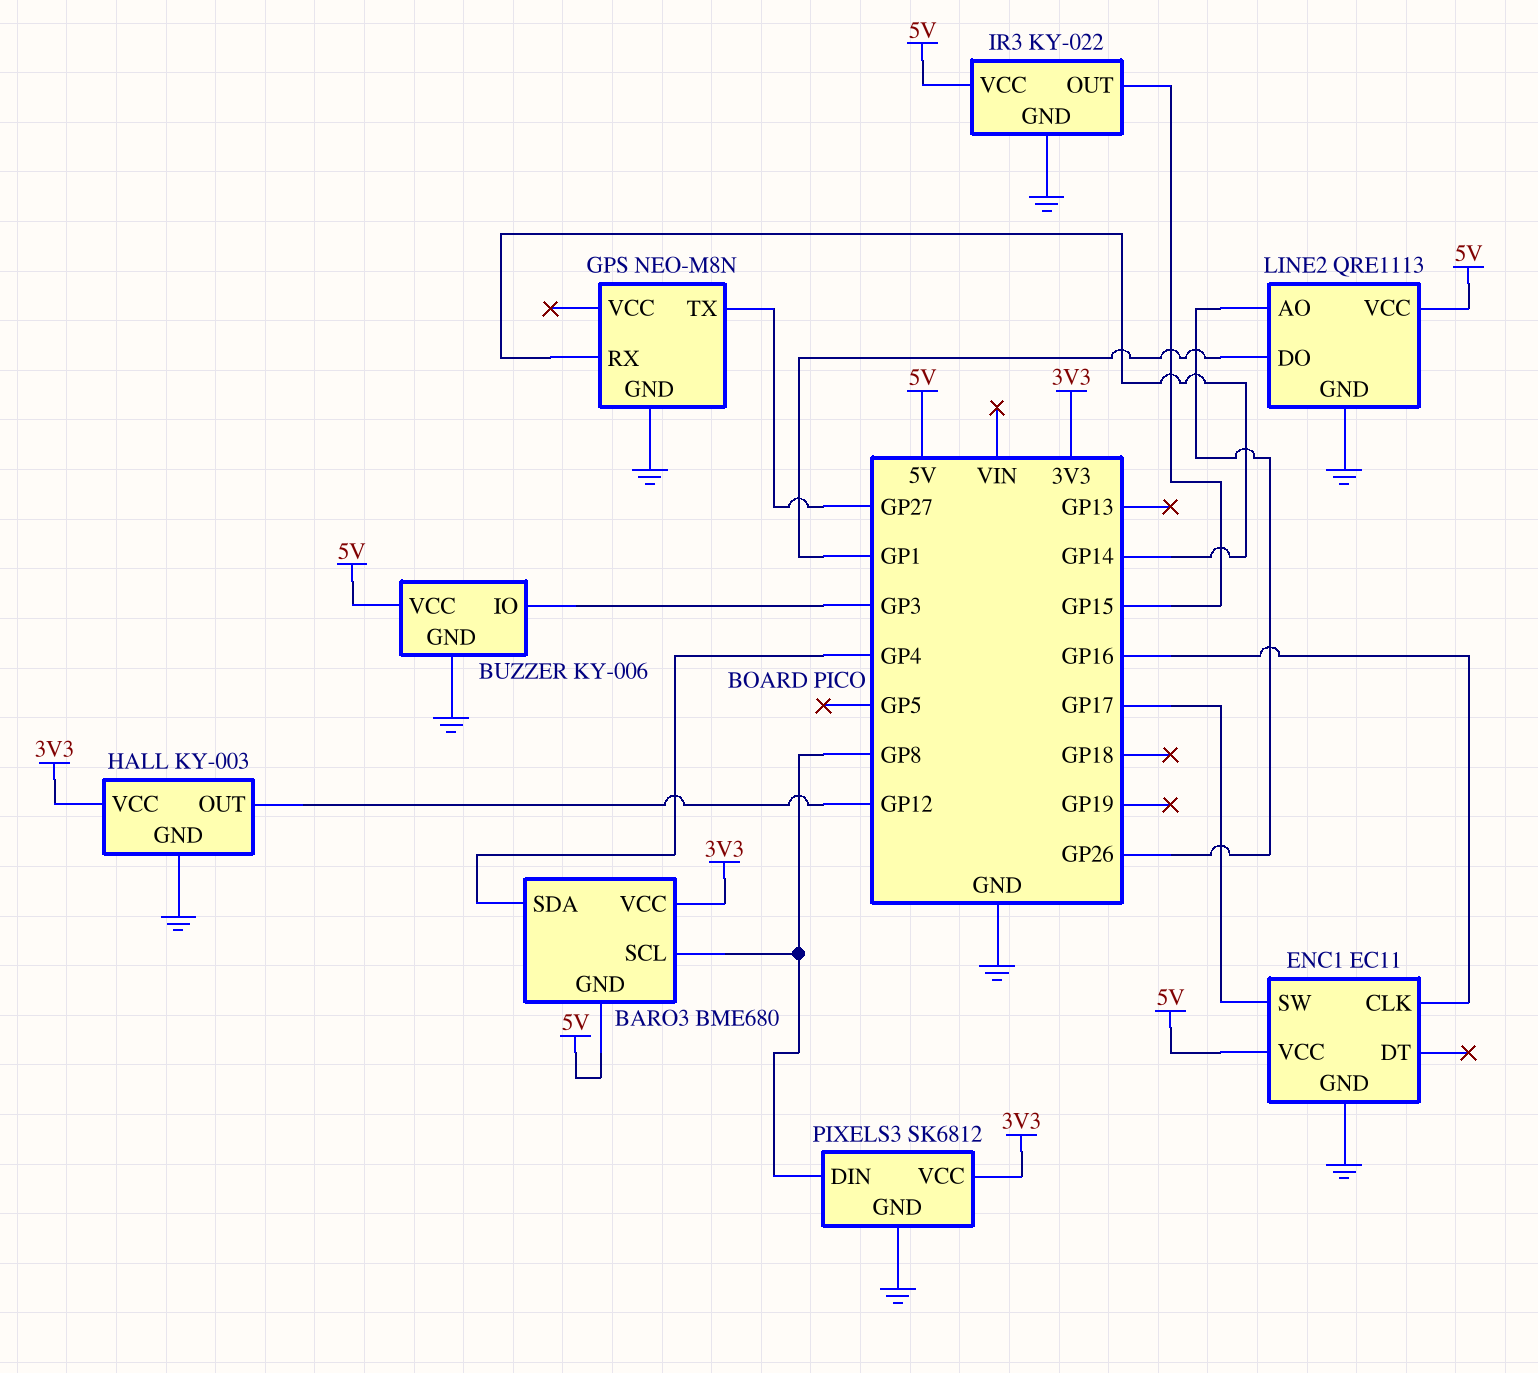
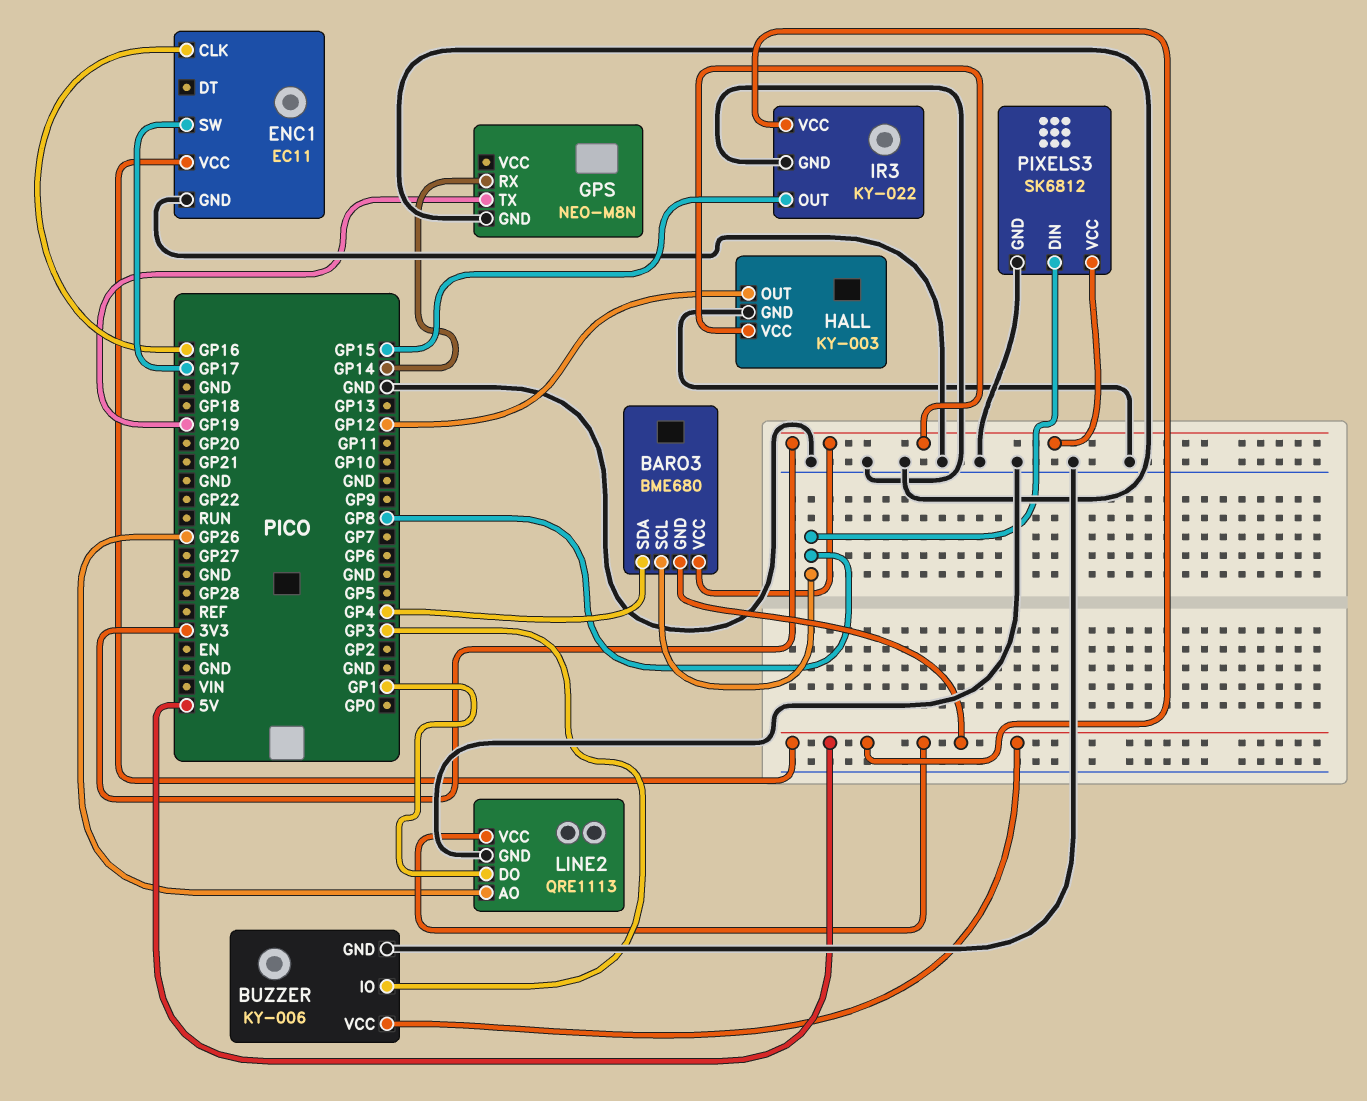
GPS pin TX: GP27 -> GP19

